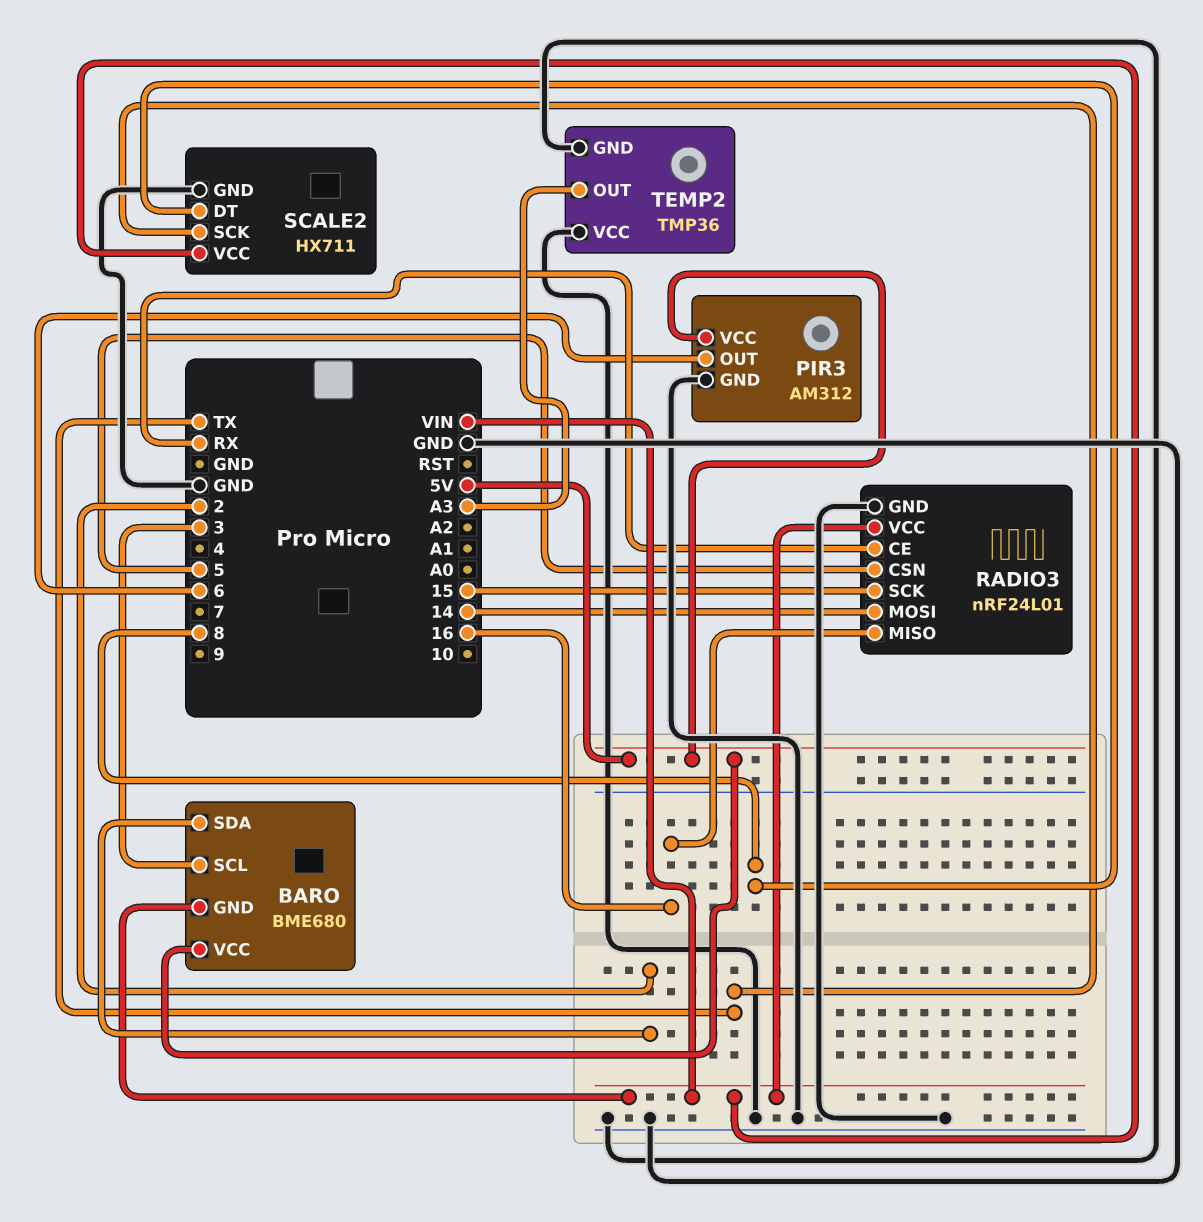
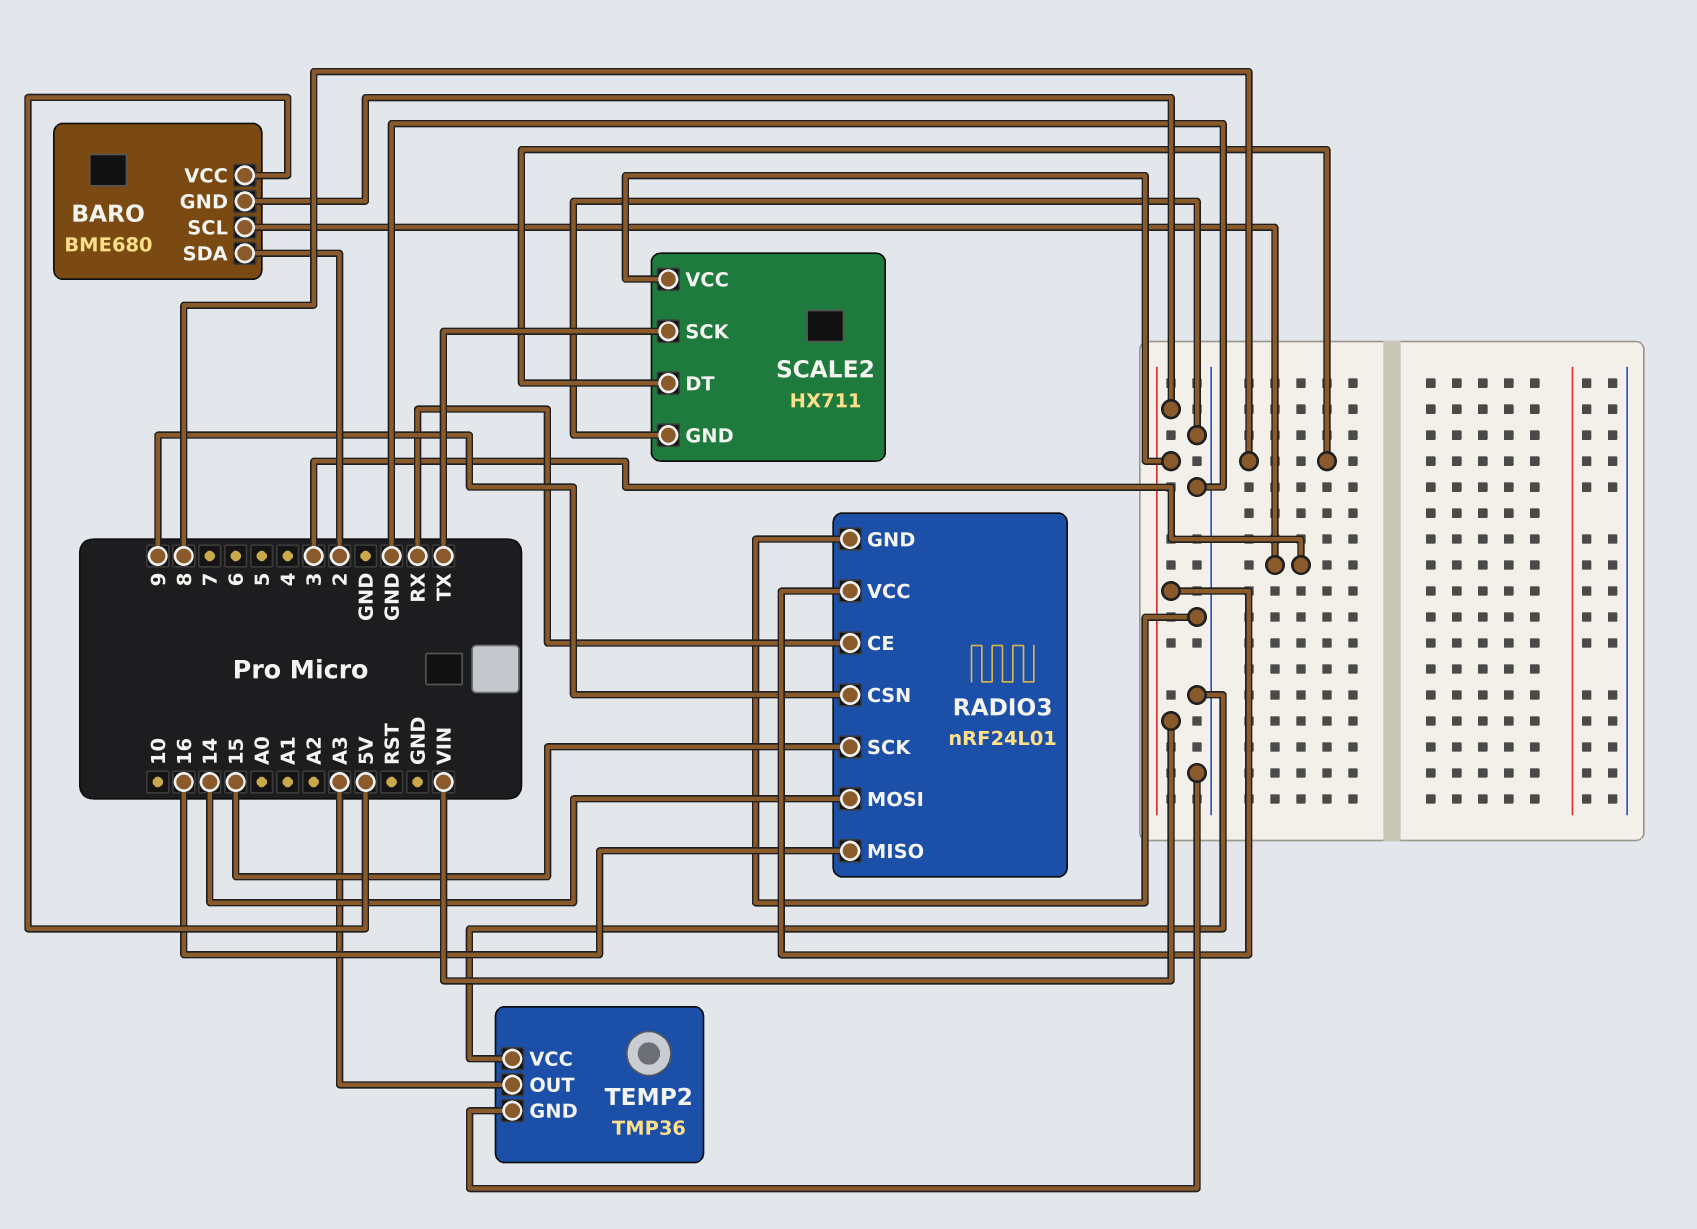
PIR3: AM312 -> none
PIR3 pin GND: GND -> none
PIR3 pin OUT: 6 -> none
PIR3 pin VCC: 5V -> none
RADIO3 pin CSN: 5 -> 9

